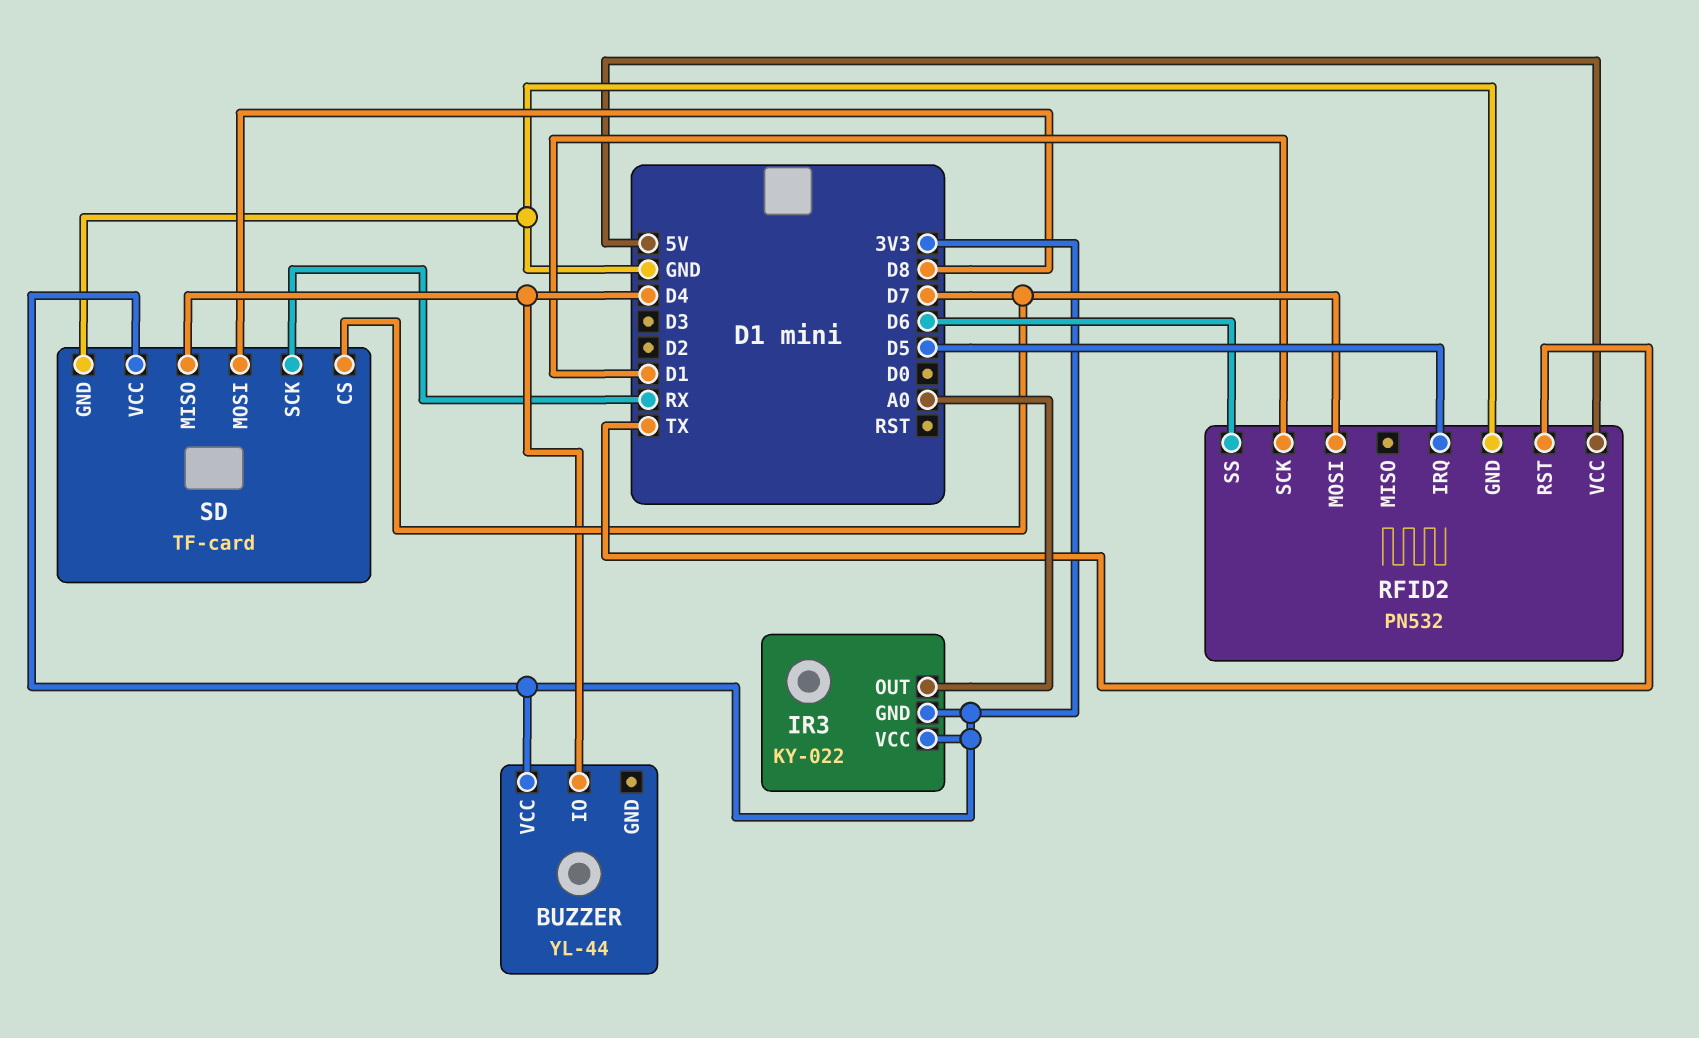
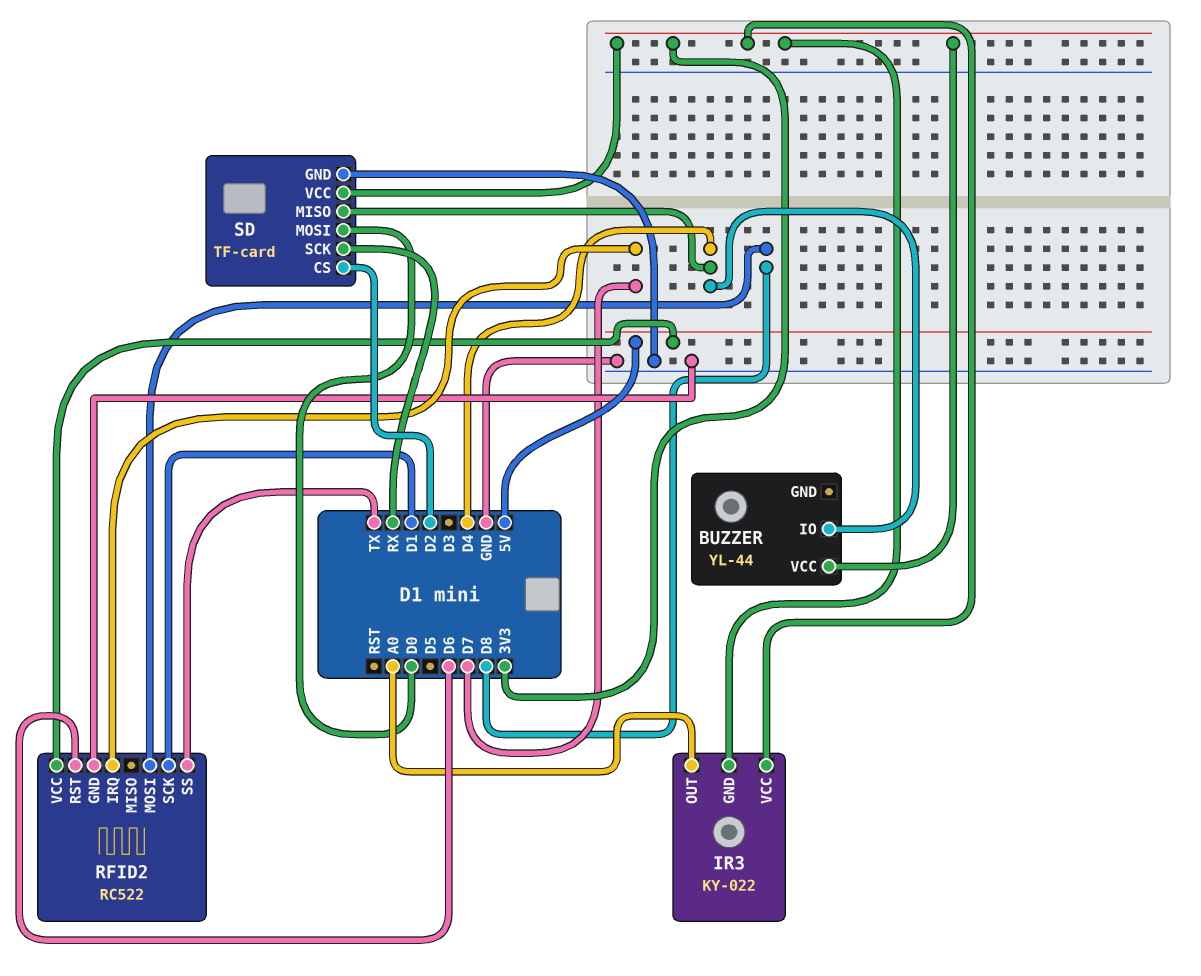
RFID2: PN532 -> RC522
RFID2 pin IRQ: D5 -> D7
RFID2 pin MOSI: D7 -> D8
RFID2 pin RST: TX -> D6
RFID2 pin SS: D6 -> TX
SD pin CS: D7 -> D2
SD pin MOSI: D8 -> D0

